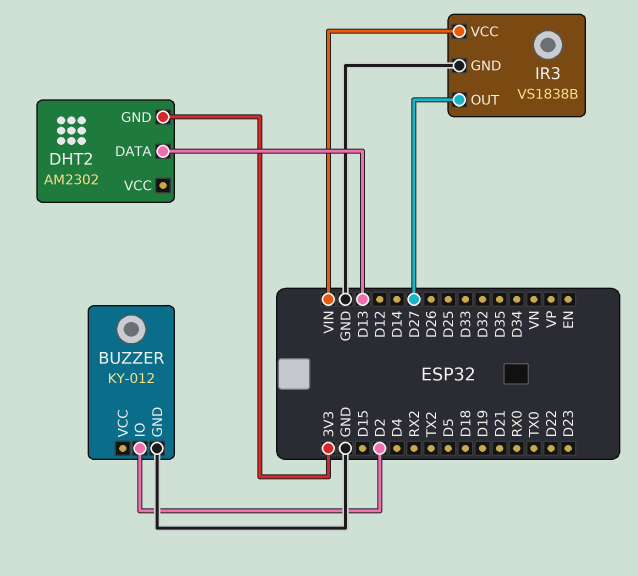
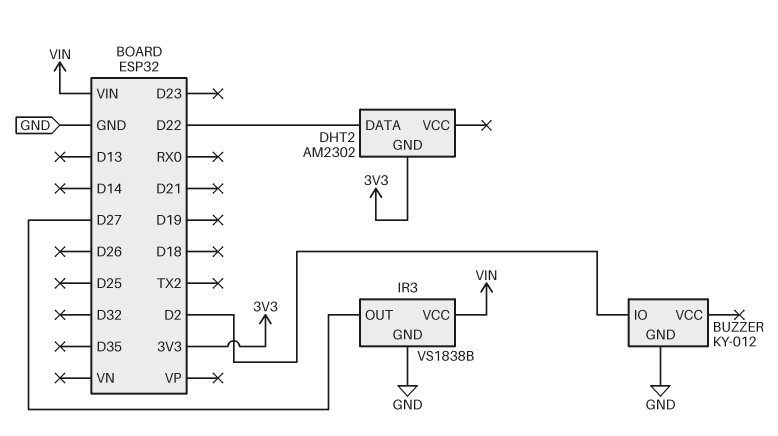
DHT2 pin DATA: D13 -> D22

